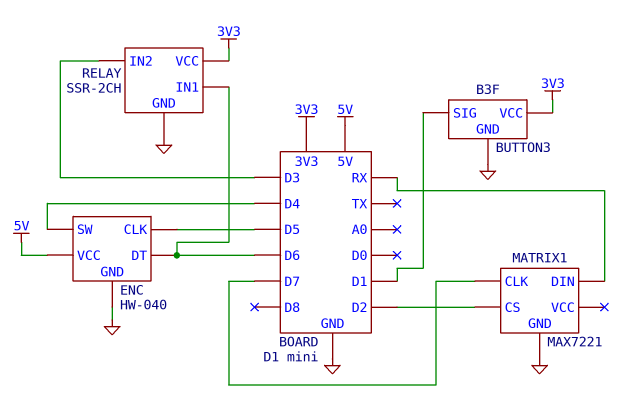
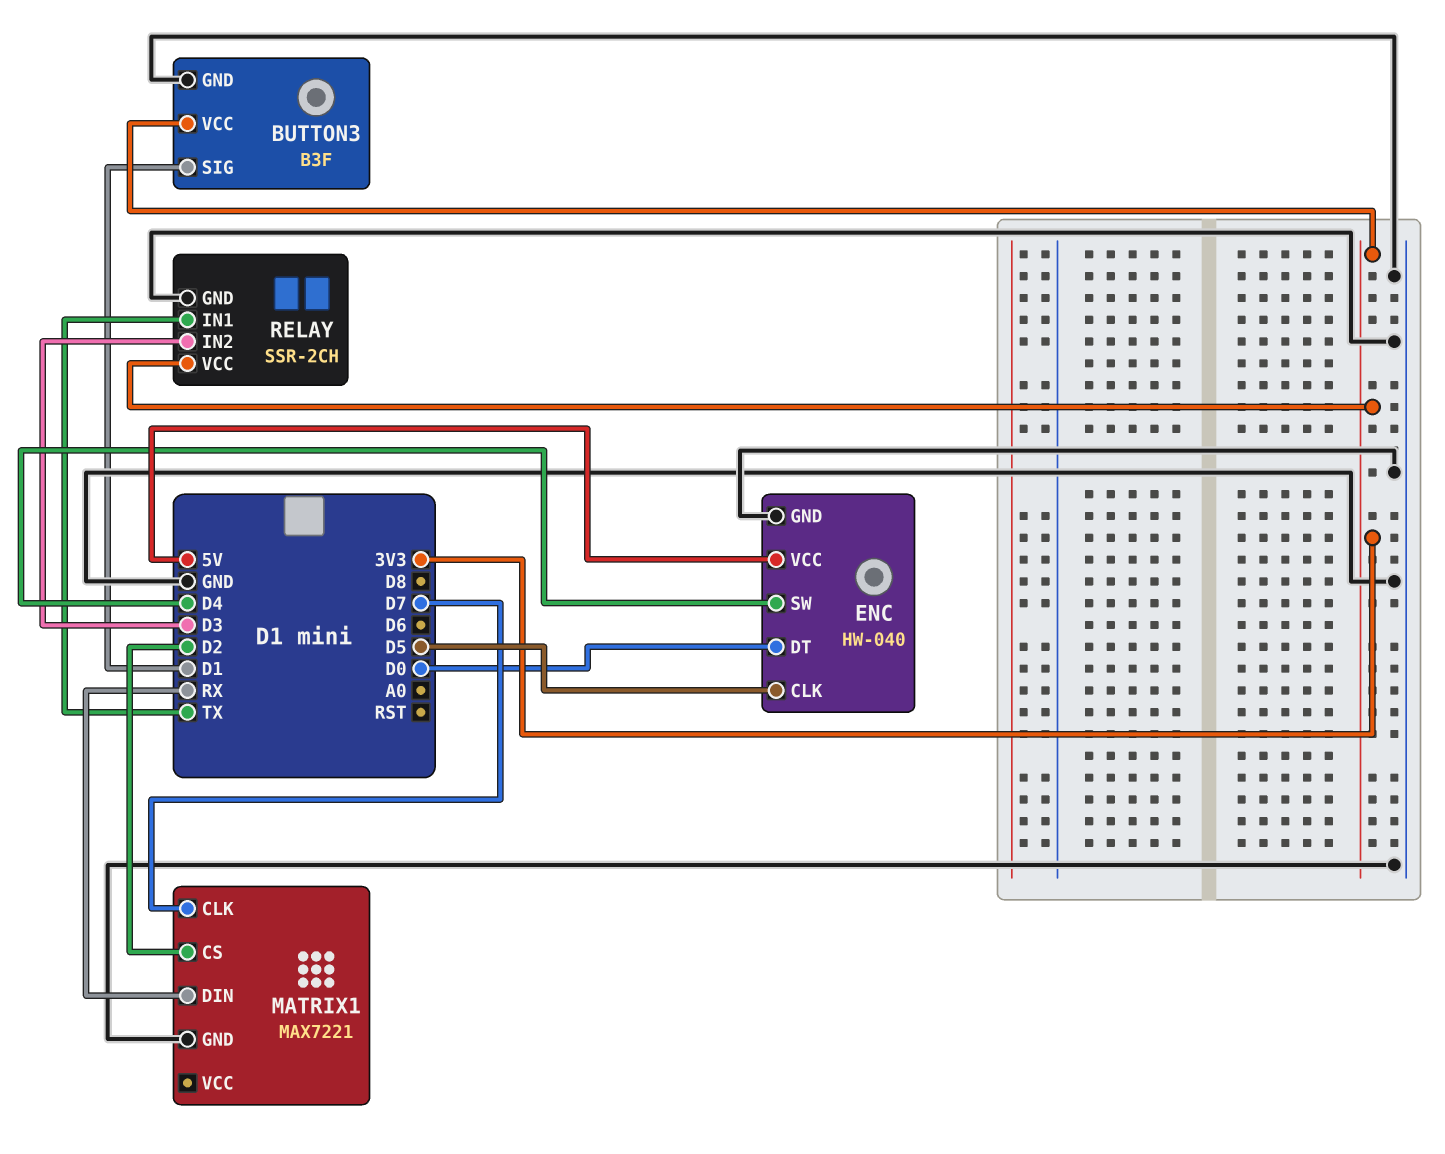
ENC pin DT: D6 -> D0
RELAY pin IN1: D6 -> TX

